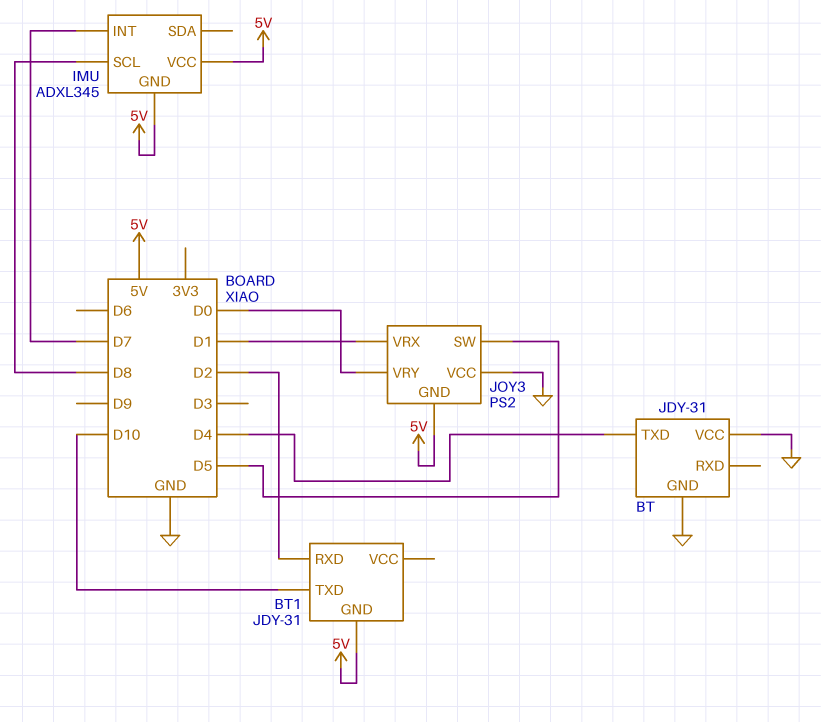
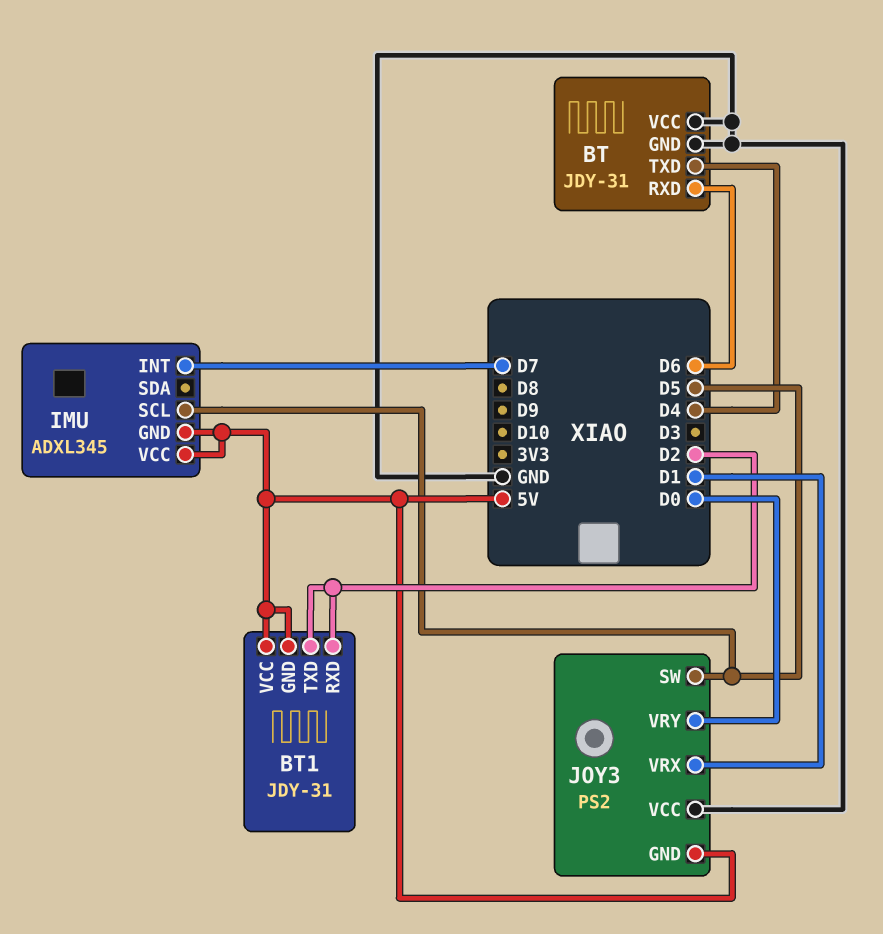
BT pin RXD: none -> D6
BT1 pin TXD: D10 -> D2
BT1 pin VCC: none -> 5V
IMU pin SCL: D8 -> D5

